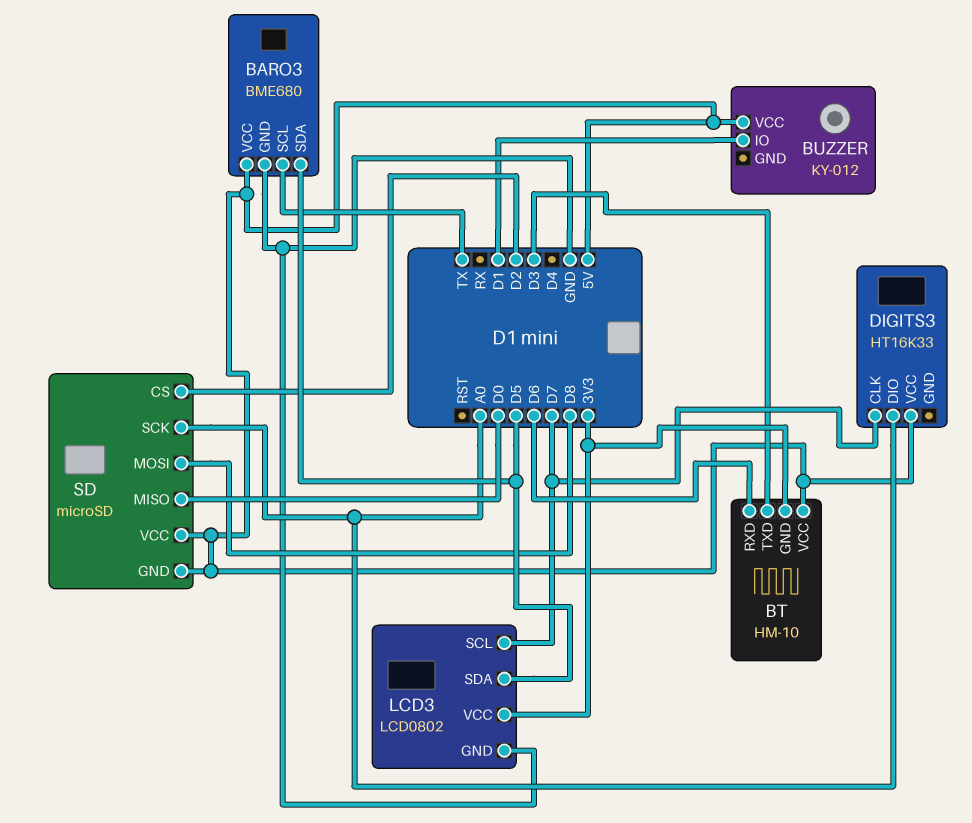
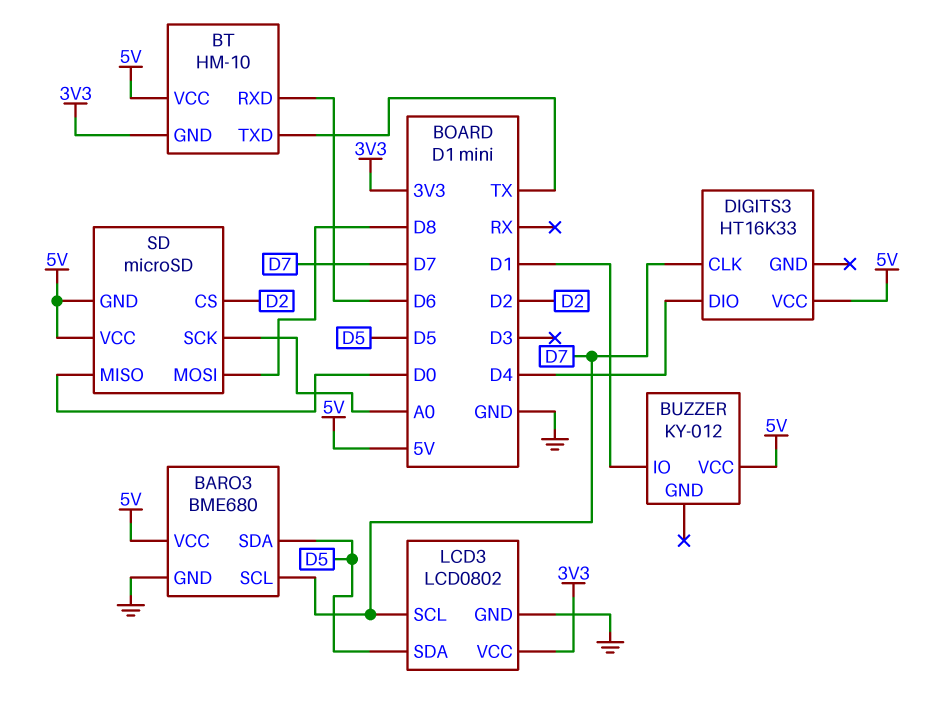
BARO3 pin SCL: TX -> D7
BT pin TXD: D3 -> TX
DIGITS3 pin DIO: A0 -> D4

